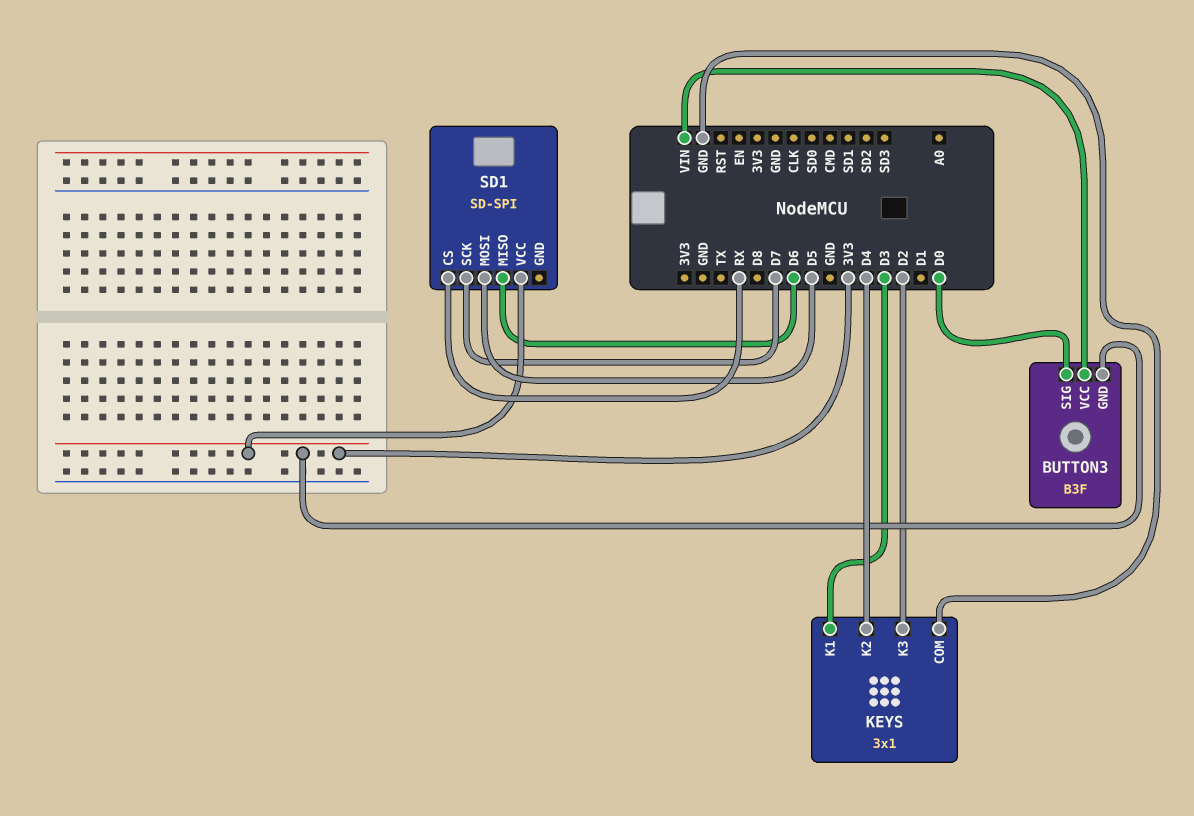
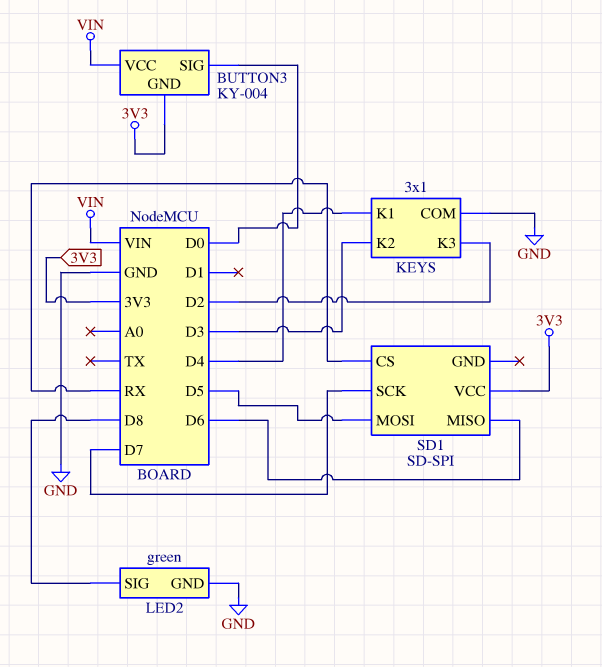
BUTTON3: B3F -> KY-004
KEYS pin K1: D3 -> D4
KEYS pin K2: D4 -> D3
LED2: none -> green
LED2 pin GND: none -> GND
LED2 pin SIG: none -> D8

